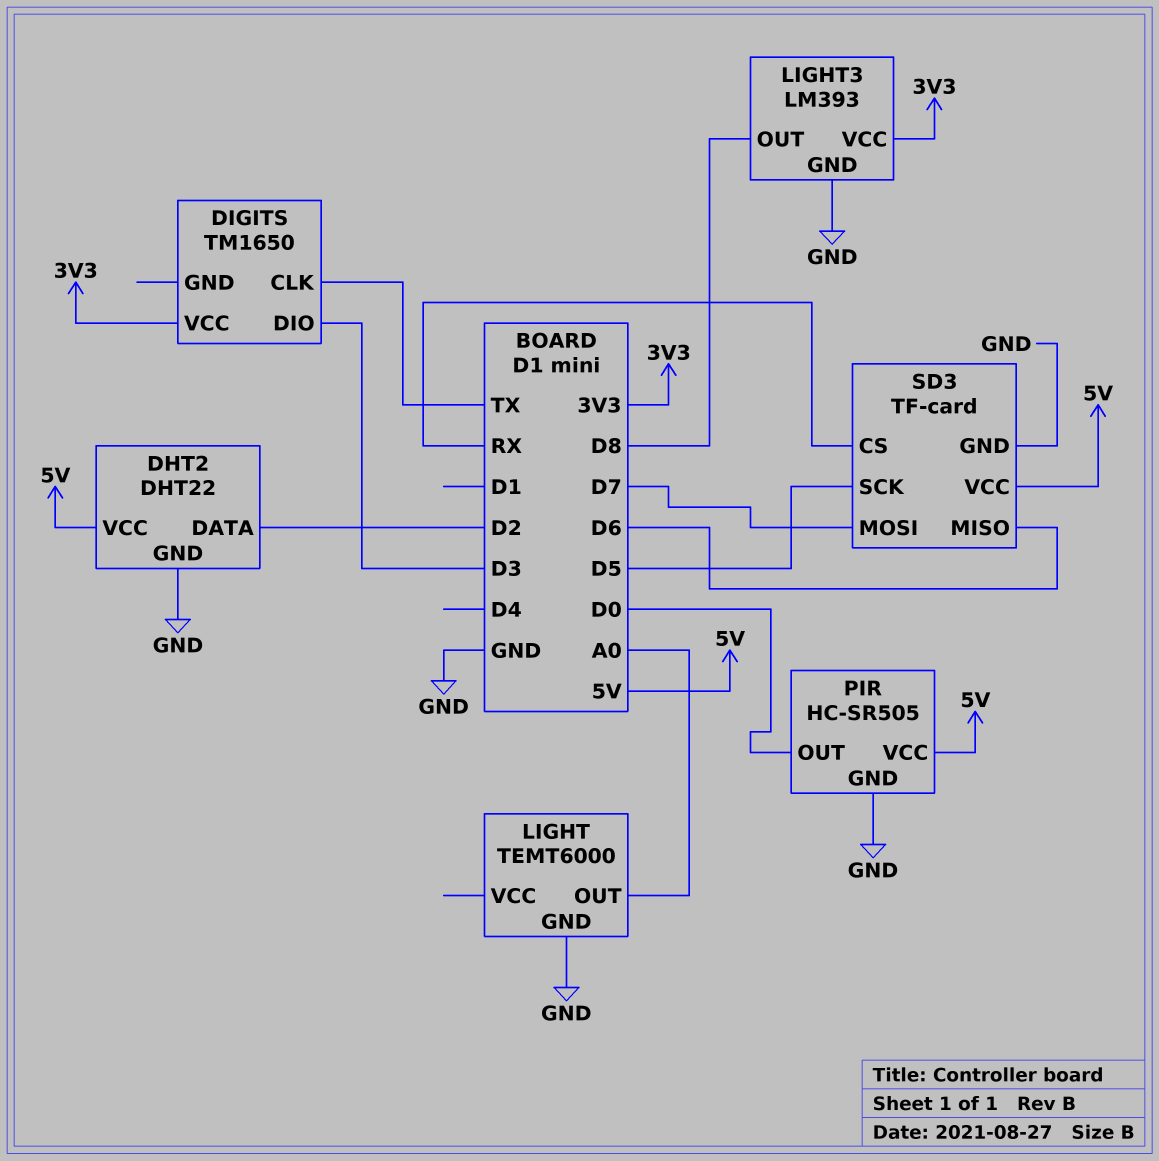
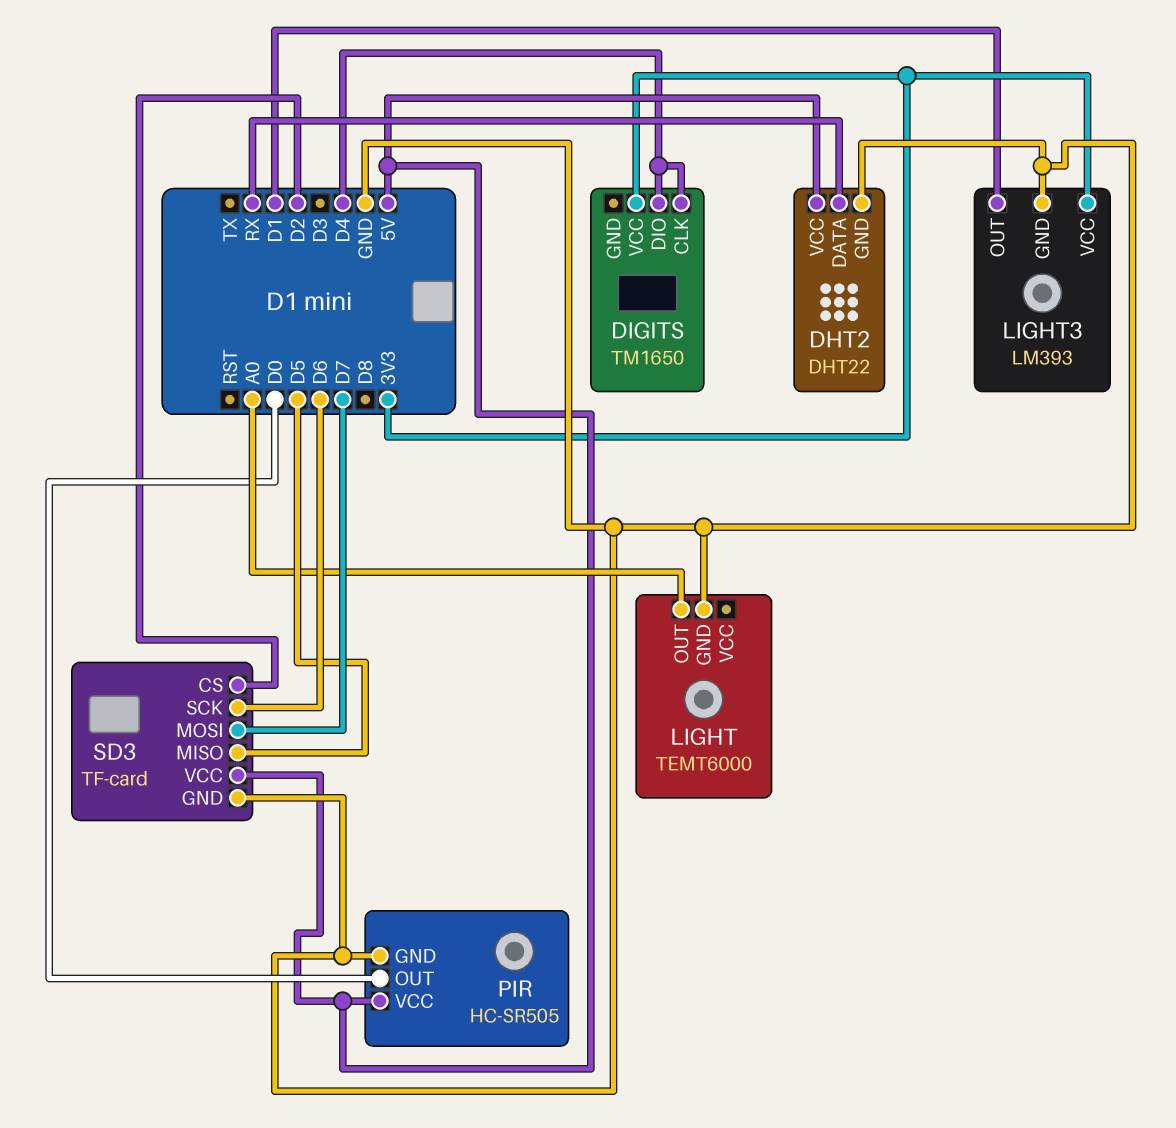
DHT2 pin DATA: D2 -> RX
DIGITS pin CLK: TX -> D4
DIGITS pin DIO: D3 -> D4
LIGHT3 pin OUT: D8 -> D1
SD3 pin CS: RX -> D2
SD3 pin MISO: D6 -> D5
SD3 pin SCK: D5 -> D6

